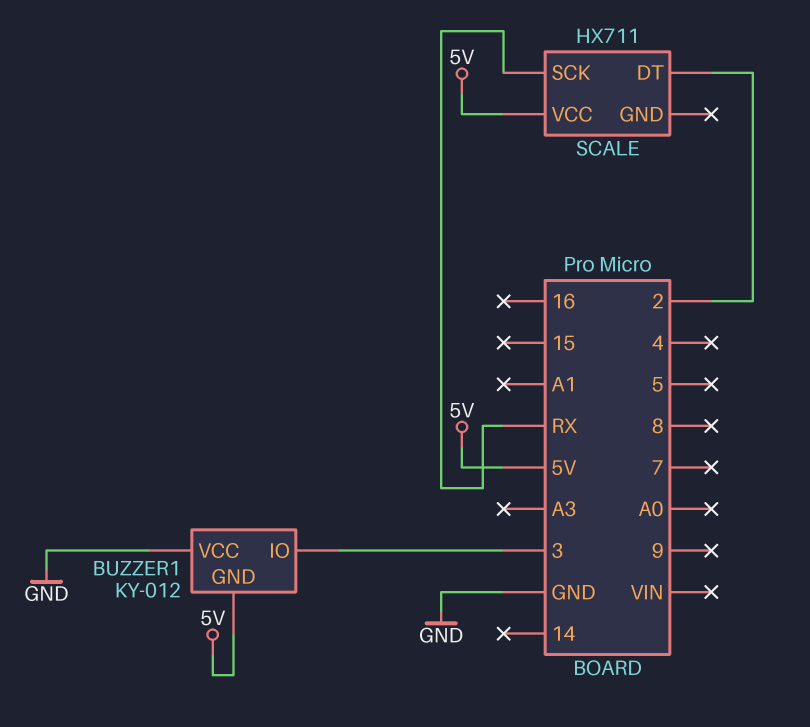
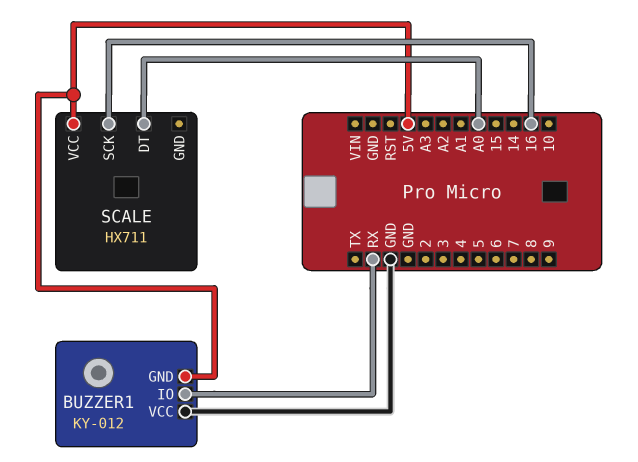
BUZZER1 pin IO: 3 -> RX
SCALE pin DT: 2 -> A0
SCALE pin SCK: RX -> 16

